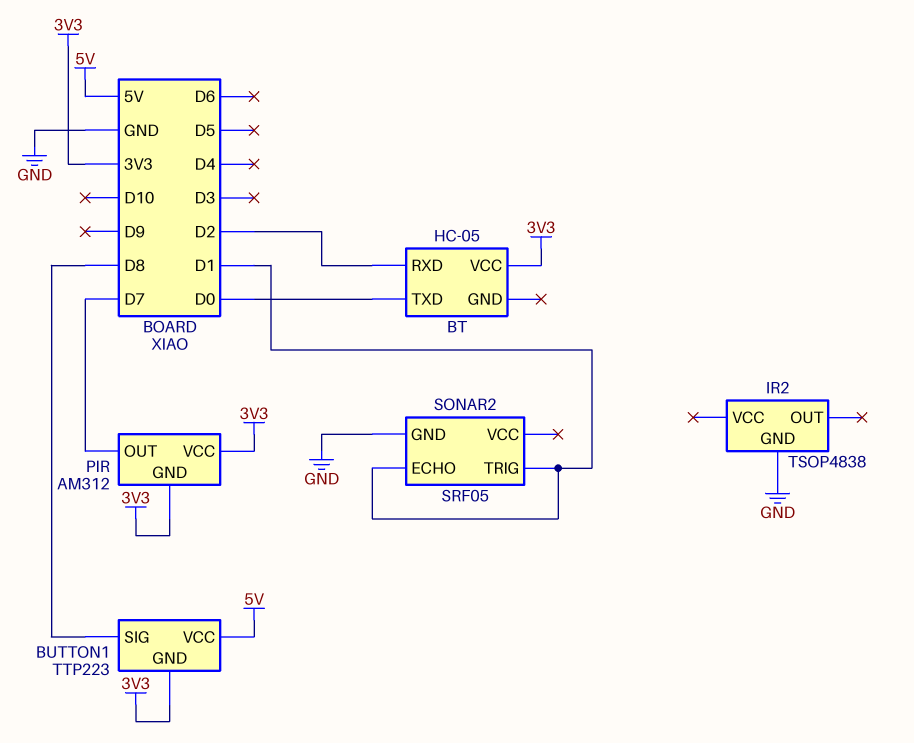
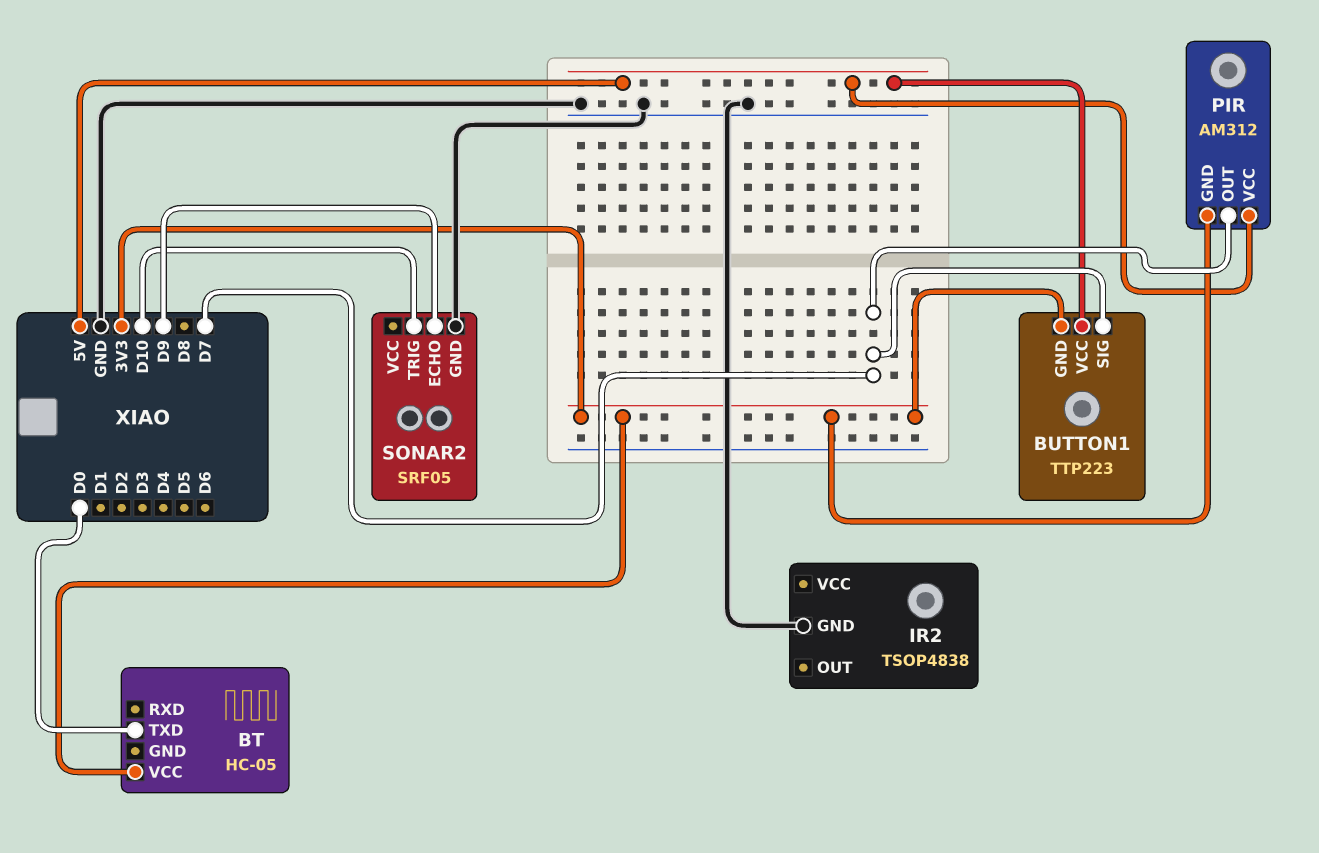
BT pin RXD: D2 -> none
BUTTON1 pin SIG: D8 -> D7
PIR pin VCC: 3V3 -> 5V
SONAR2 pin ECHO: D1 -> D9
SONAR2 pin TRIG: D1 -> D10

